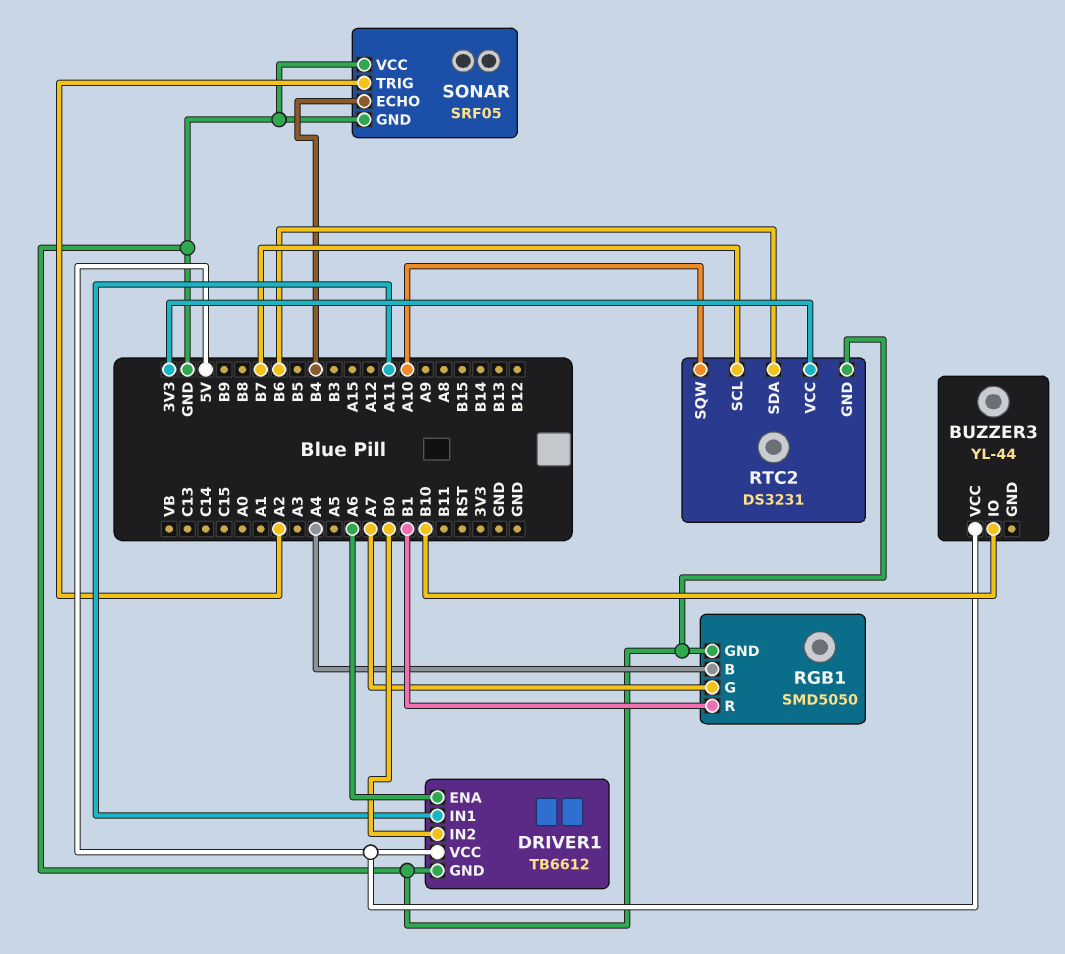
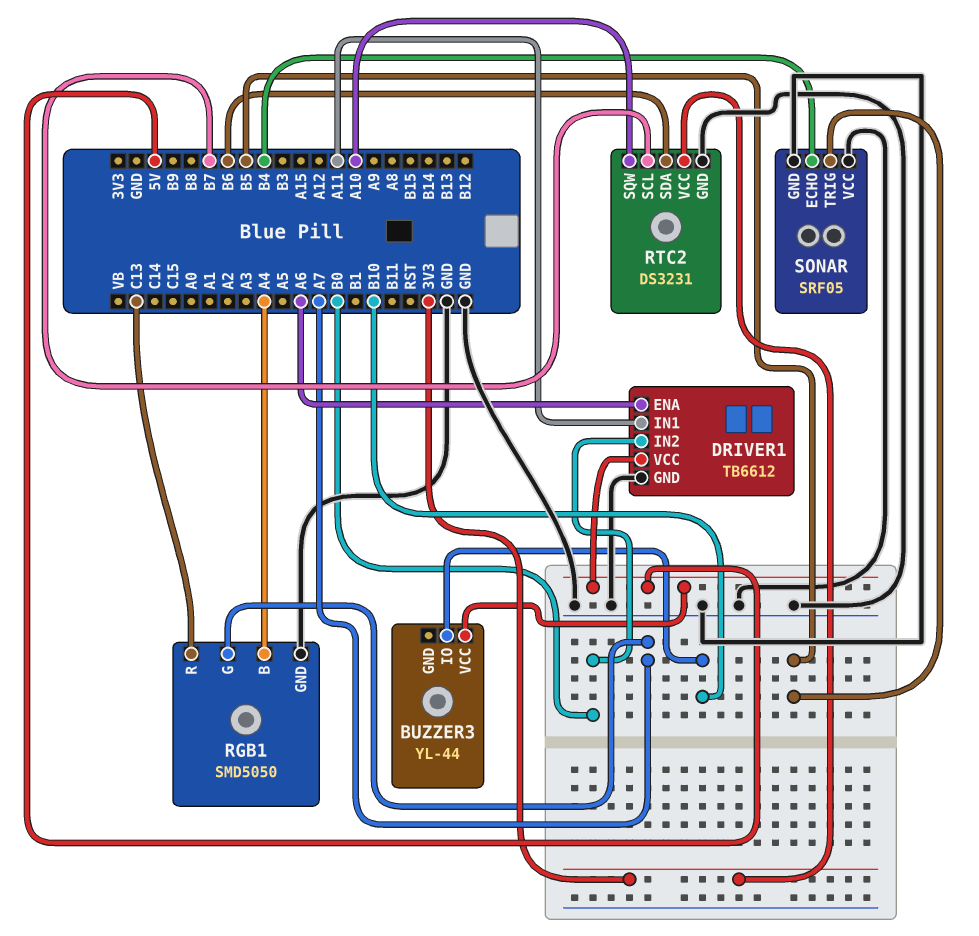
RGB1 pin R: B1 -> C13
SONAR pin TRIG: A2 -> B5

